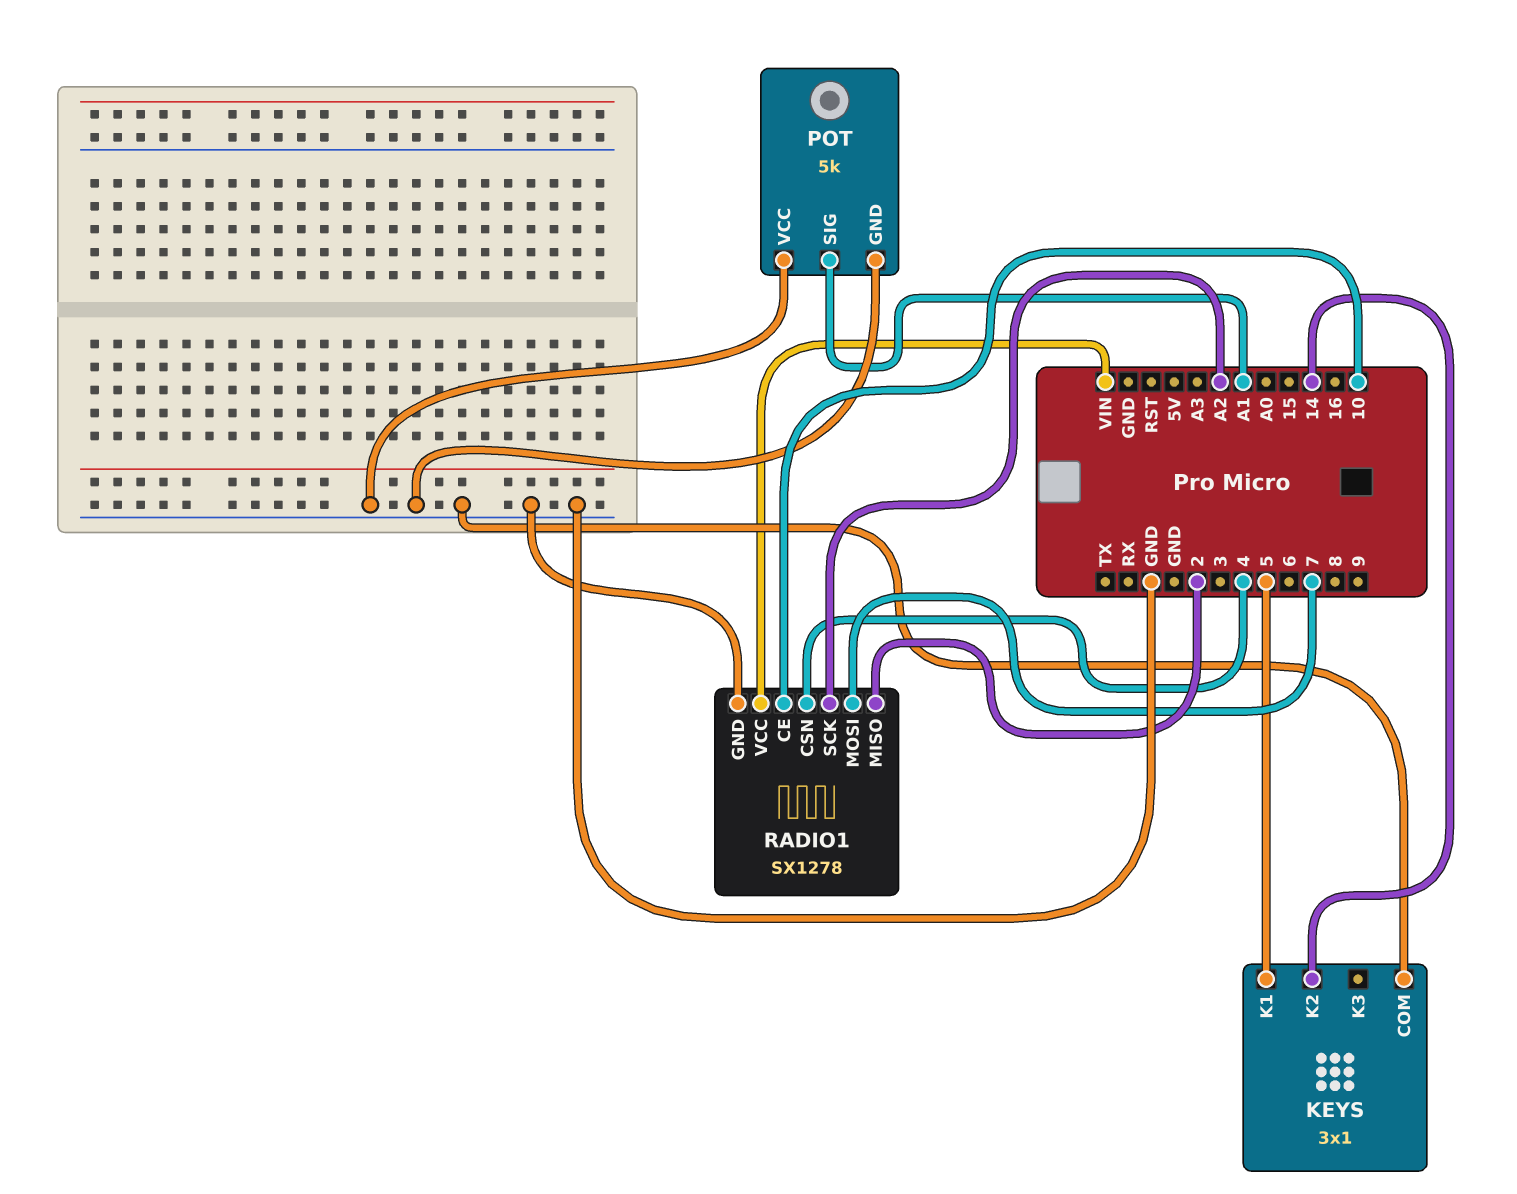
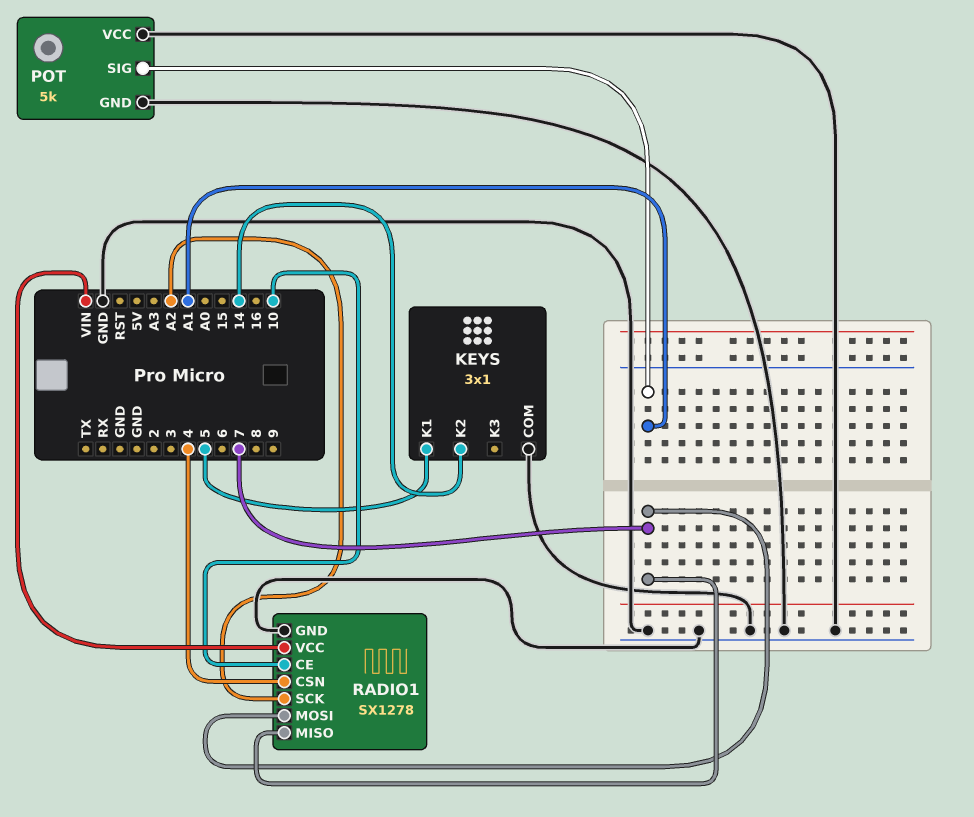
RADIO1 pin MISO: 2 -> 7

